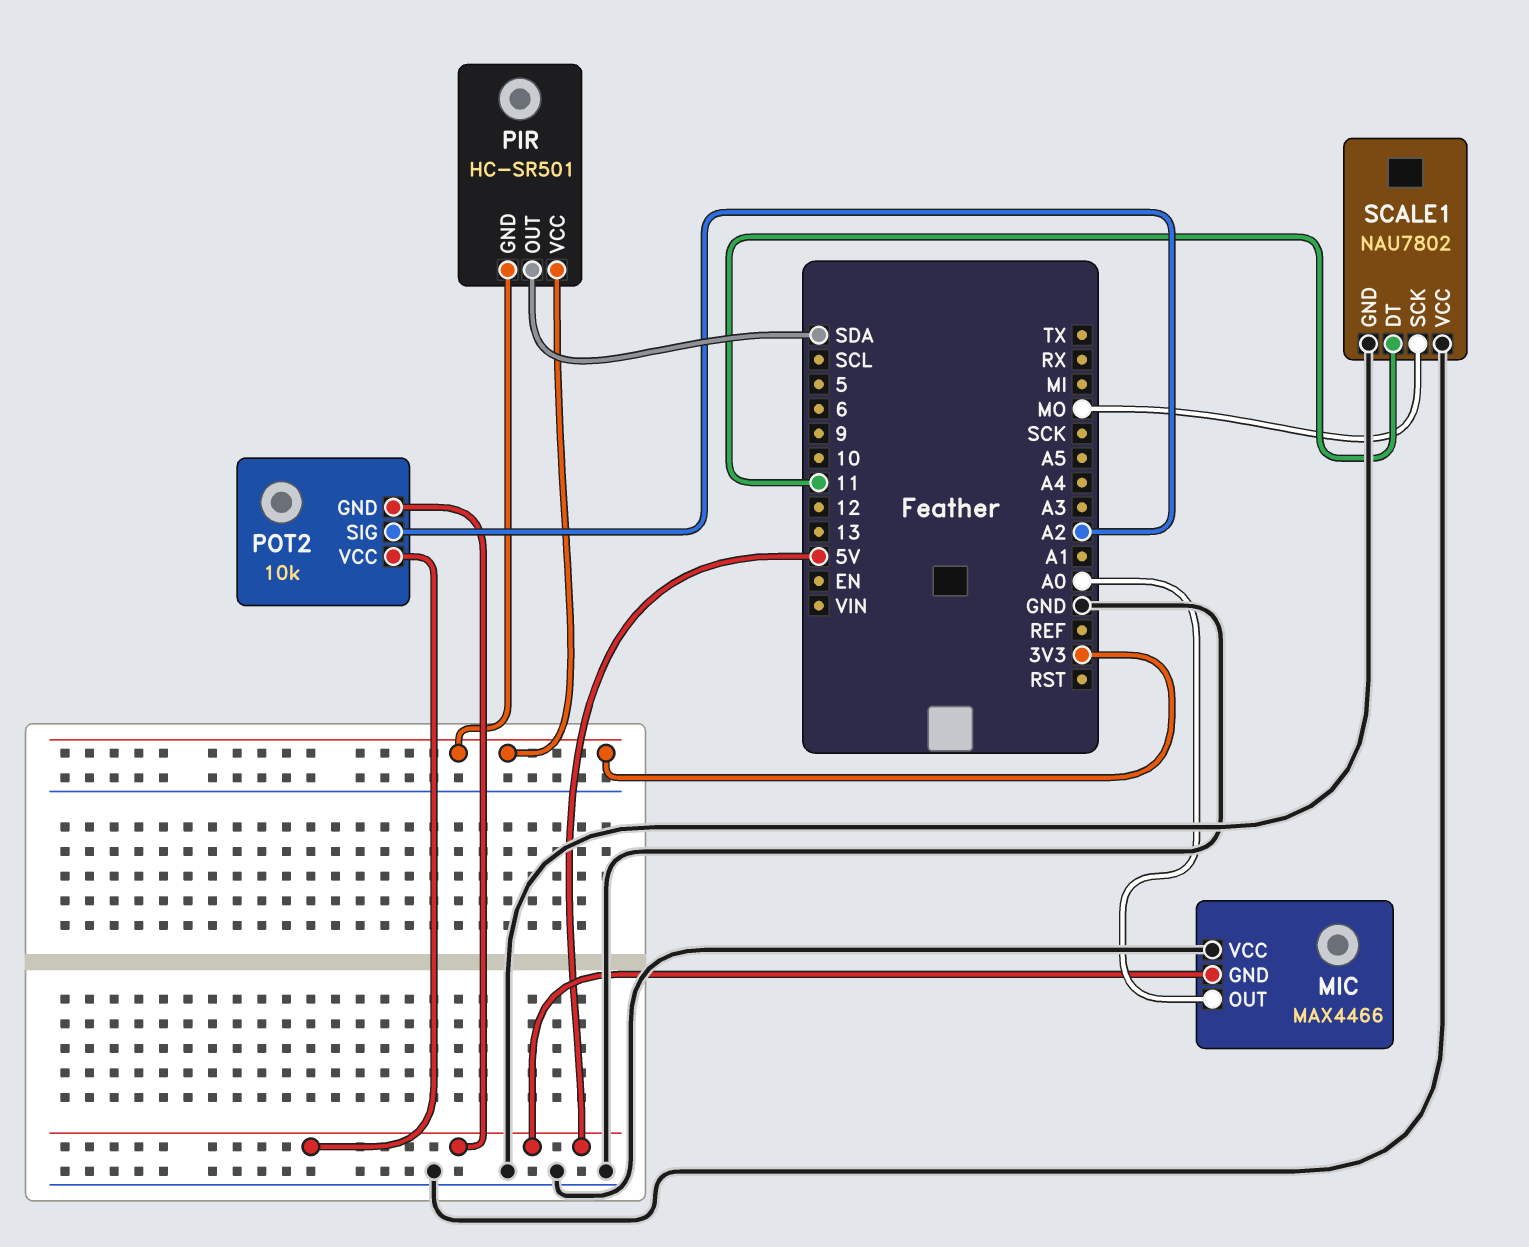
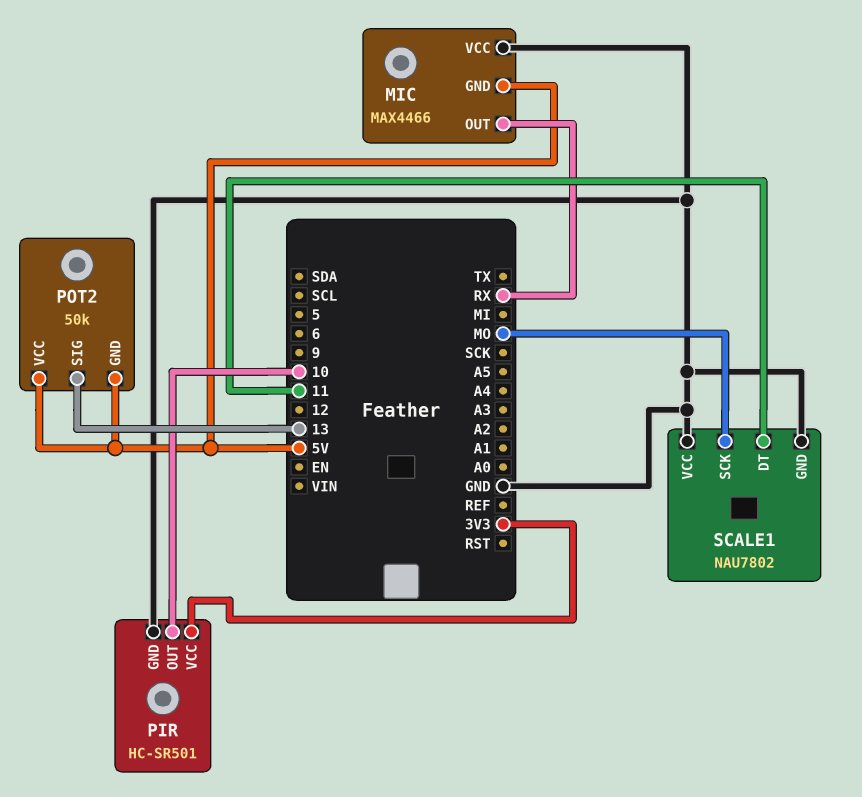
MIC pin OUT: A0 -> RX
PIR pin GND: 3V3 -> GND
PIR pin OUT: SDA -> 10
POT2: 10k -> 50k
POT2 pin SIG: A2 -> 13

